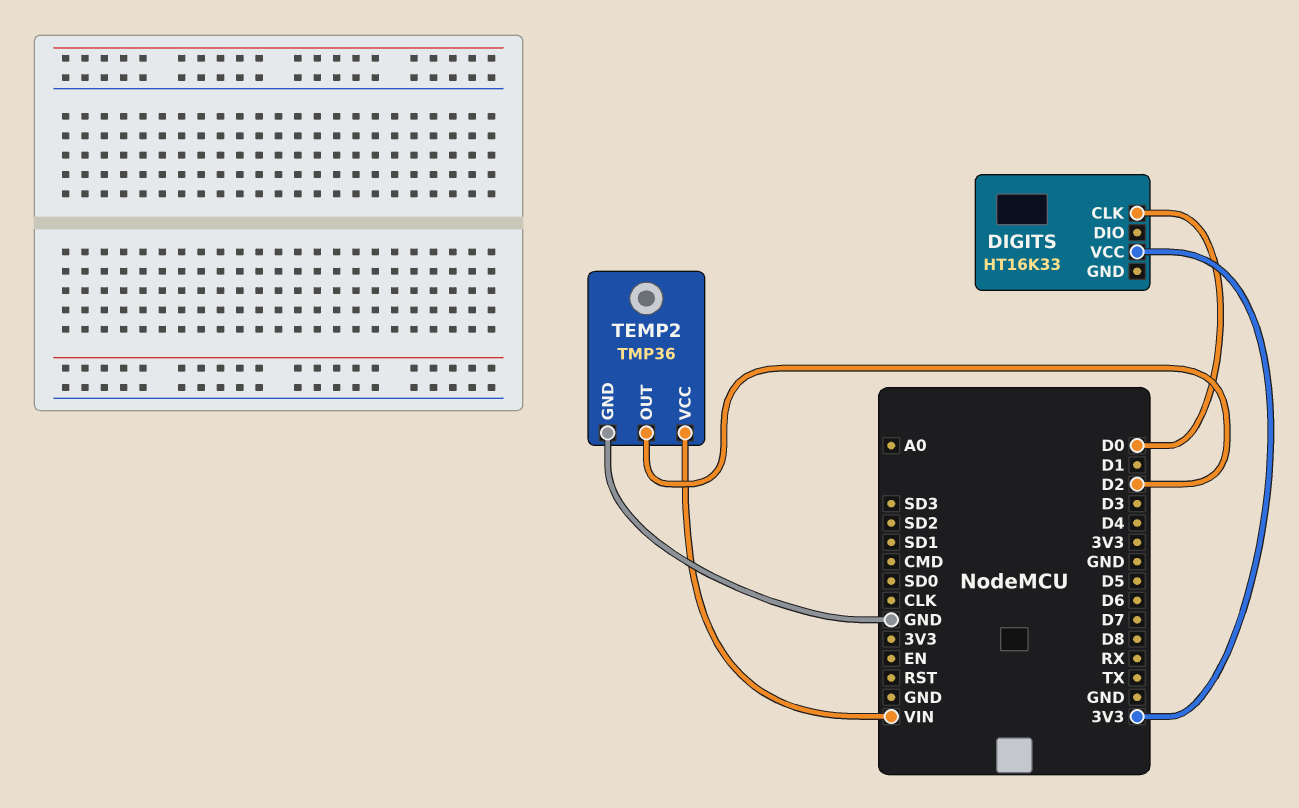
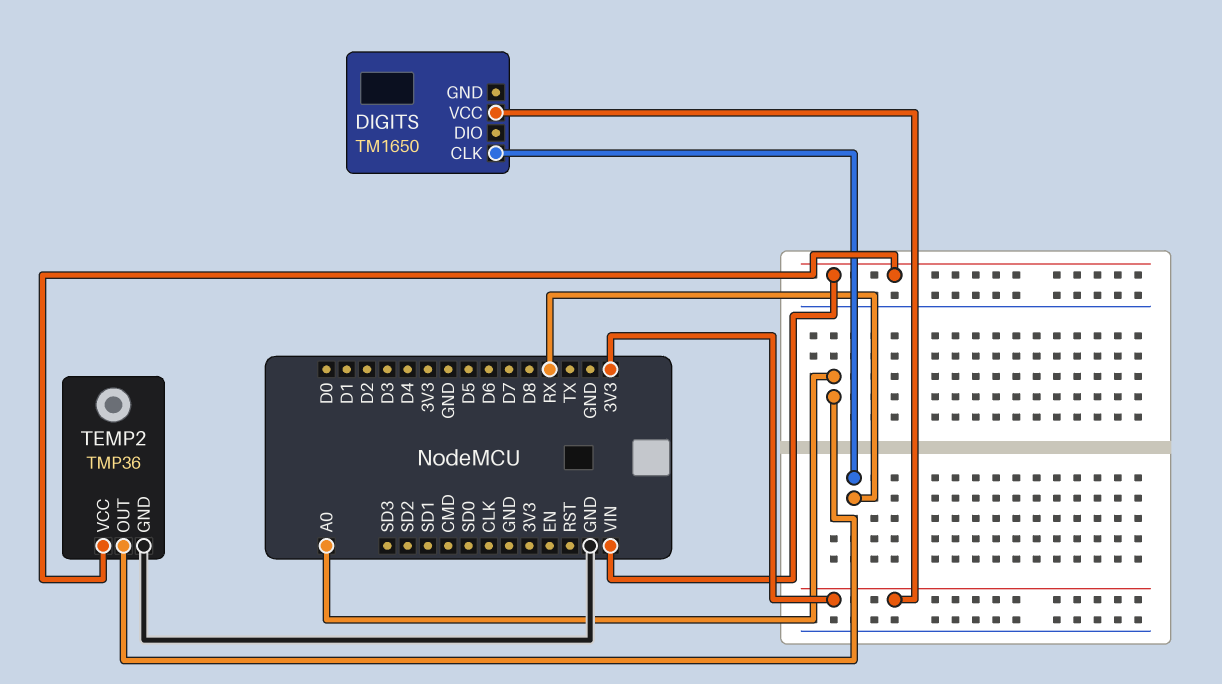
DIGITS: HT16K33 -> TM1650
DIGITS pin CLK: D0 -> RX
TEMP2 pin OUT: D2 -> A0

